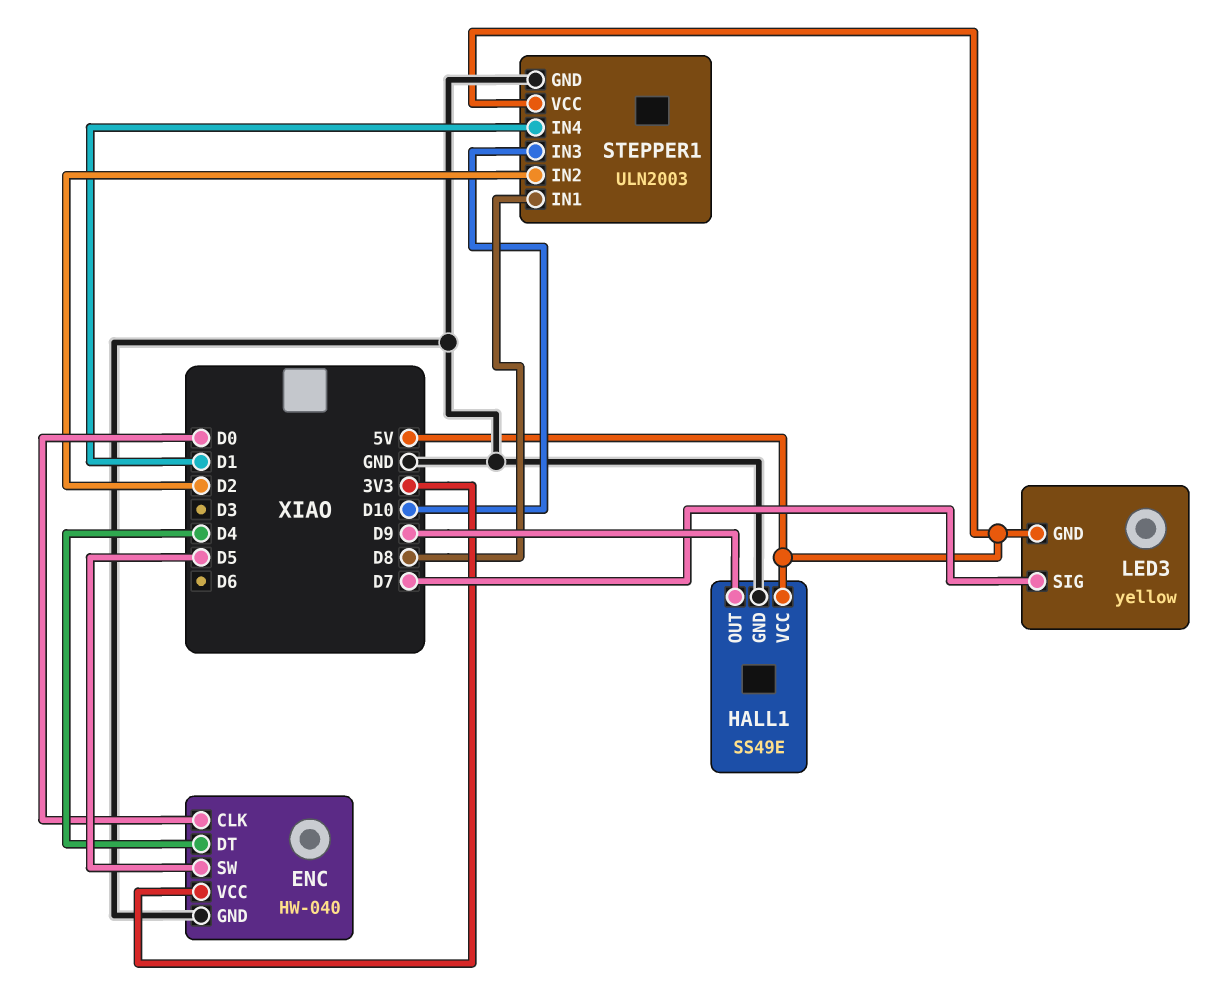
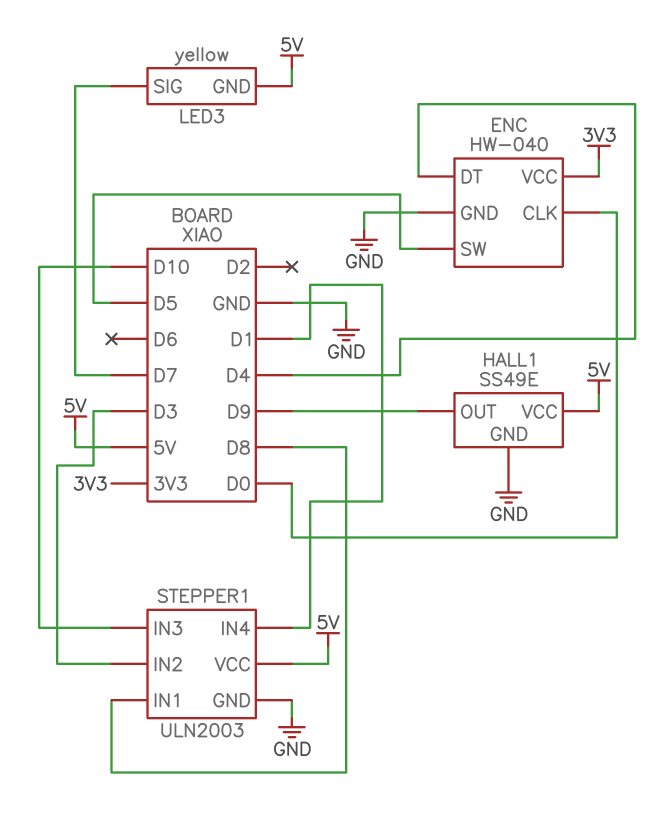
STEPPER1 pin IN2: D2 -> D3

